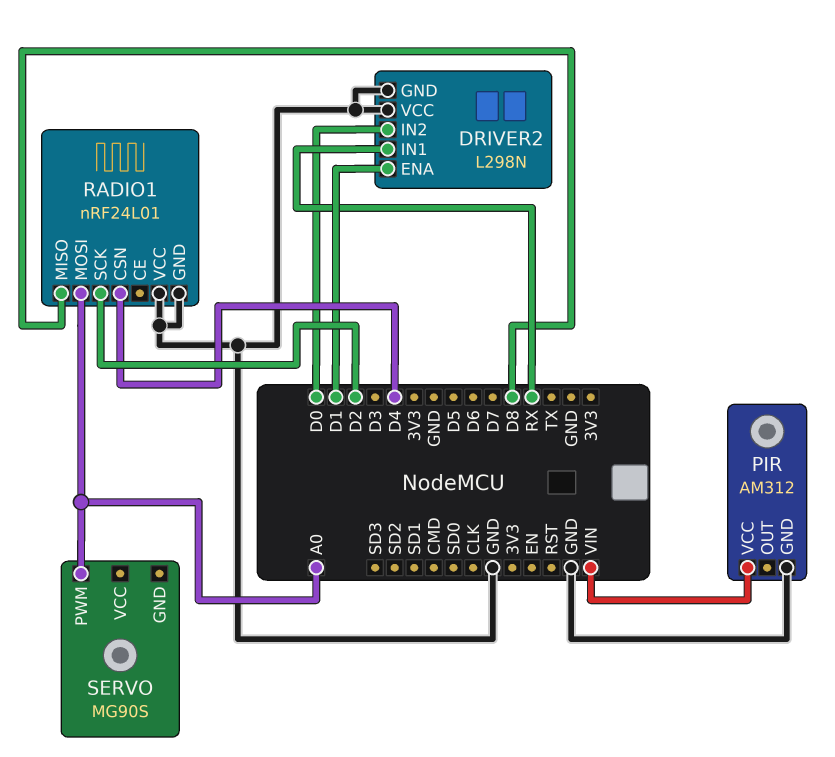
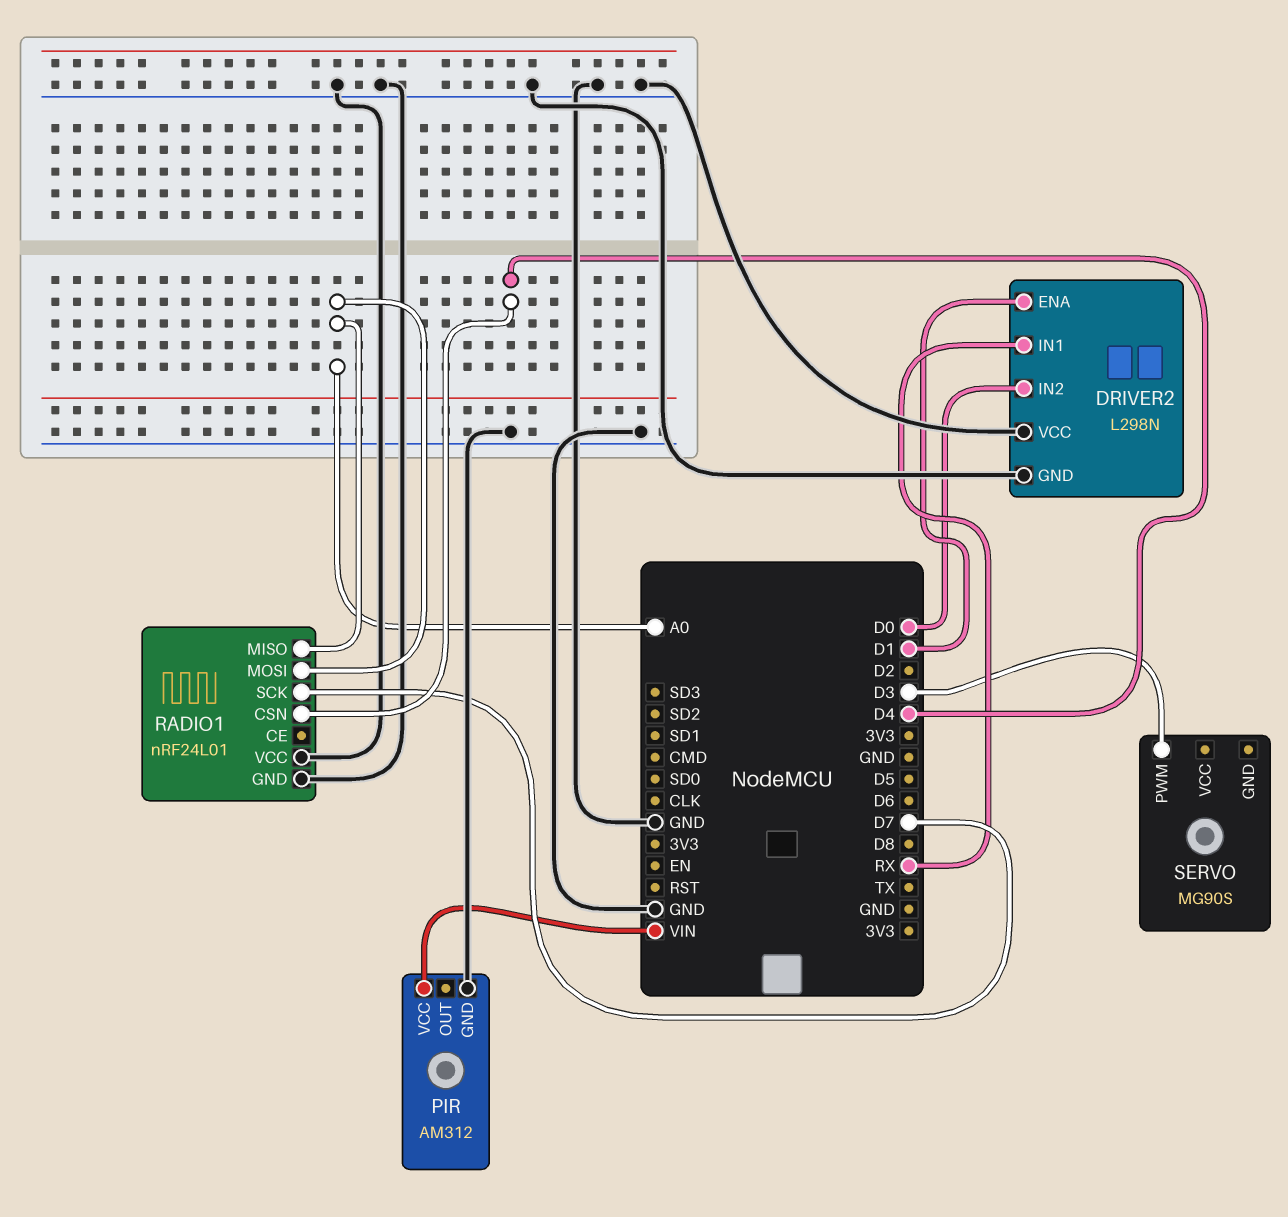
RADIO1 pin MISO: D8 -> A0
RADIO1 pin SCK: D2 -> D7
SERVO pin PWM: A0 -> D3

